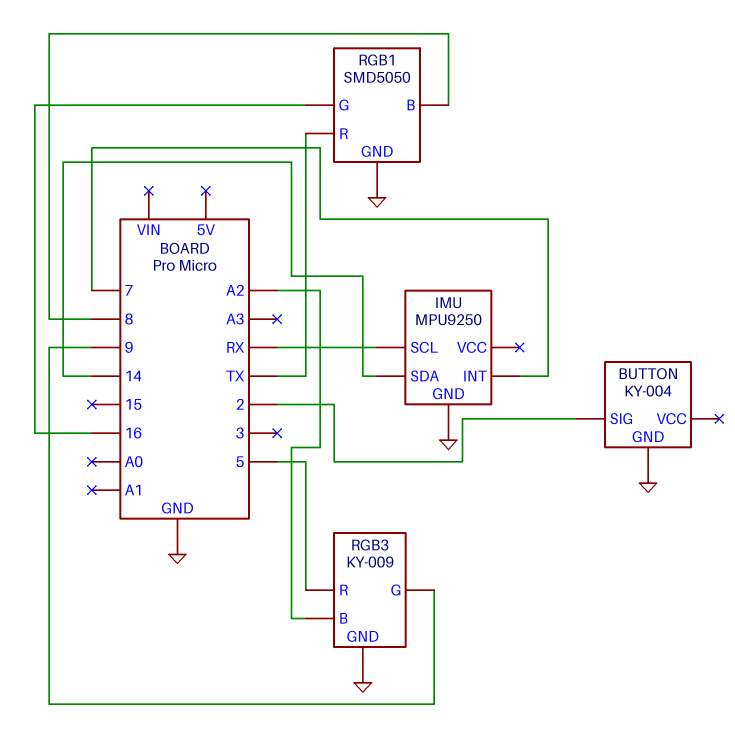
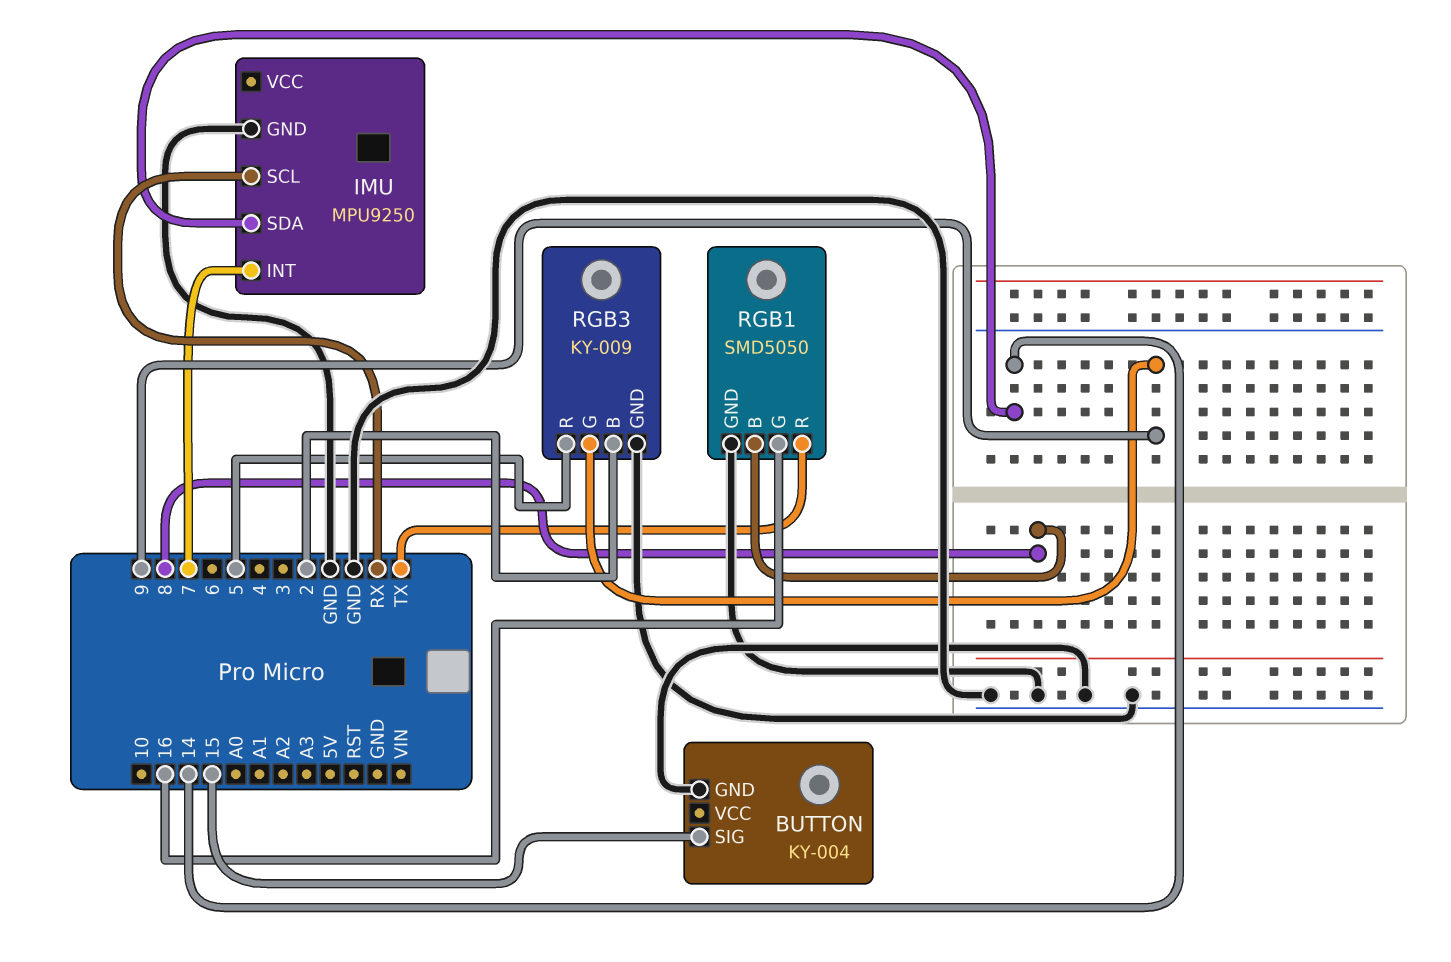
BUTTON pin SIG: 2 -> 15
RGB3 pin B: A2 -> 2

